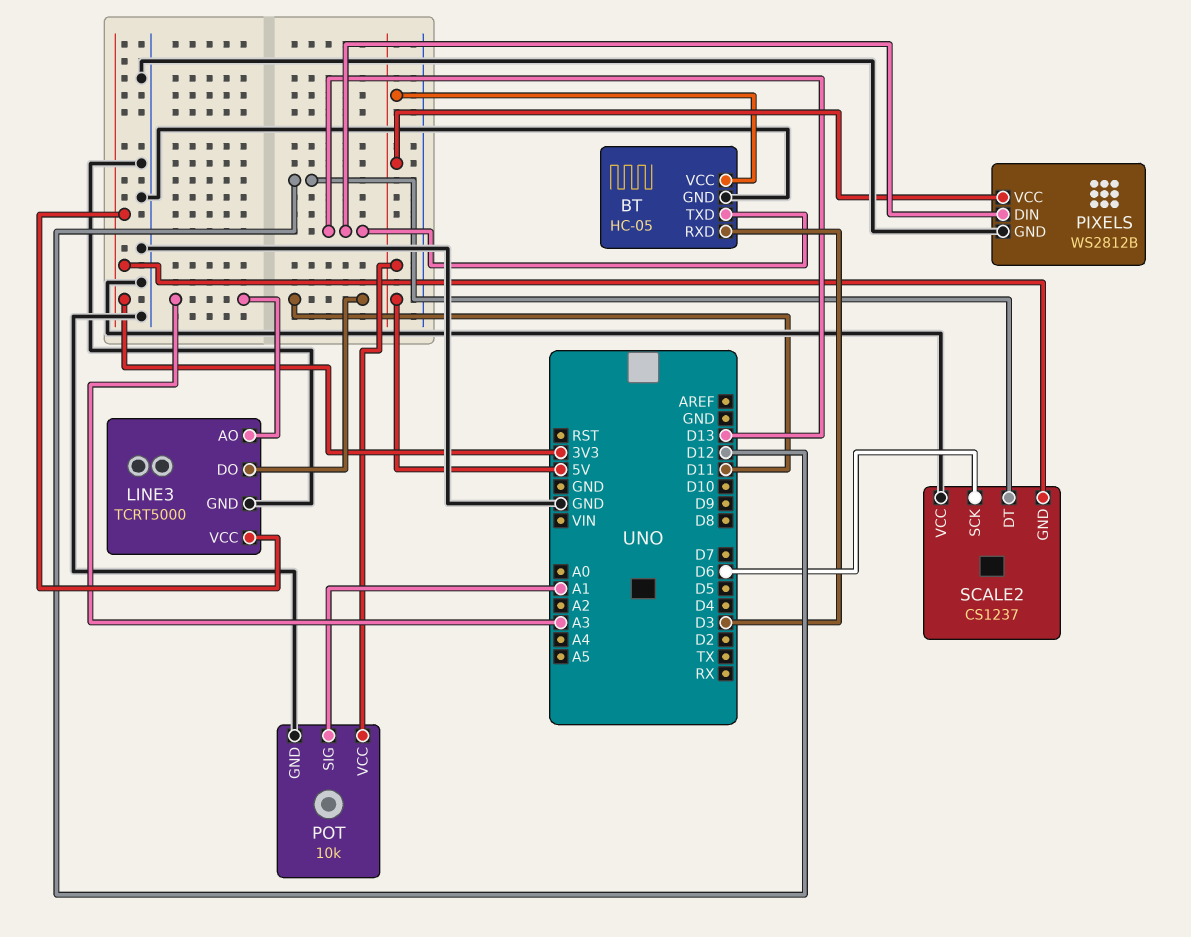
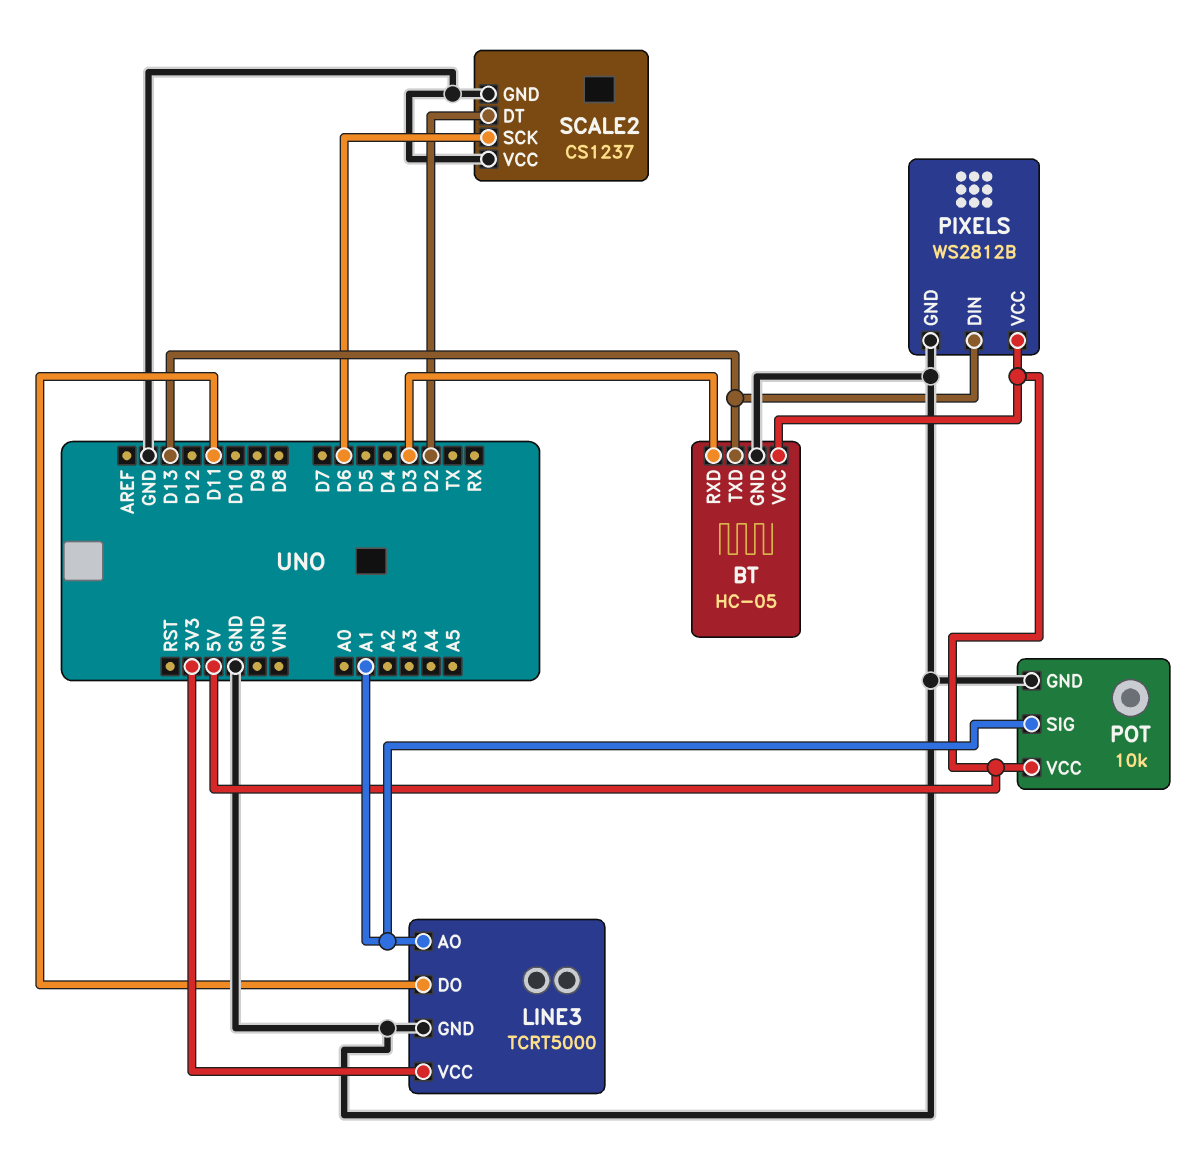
LINE3 pin AO: A3 -> A1
SCALE2 pin DT: D12 -> D2
SCALE2 pin GND: 3V3 -> GND

